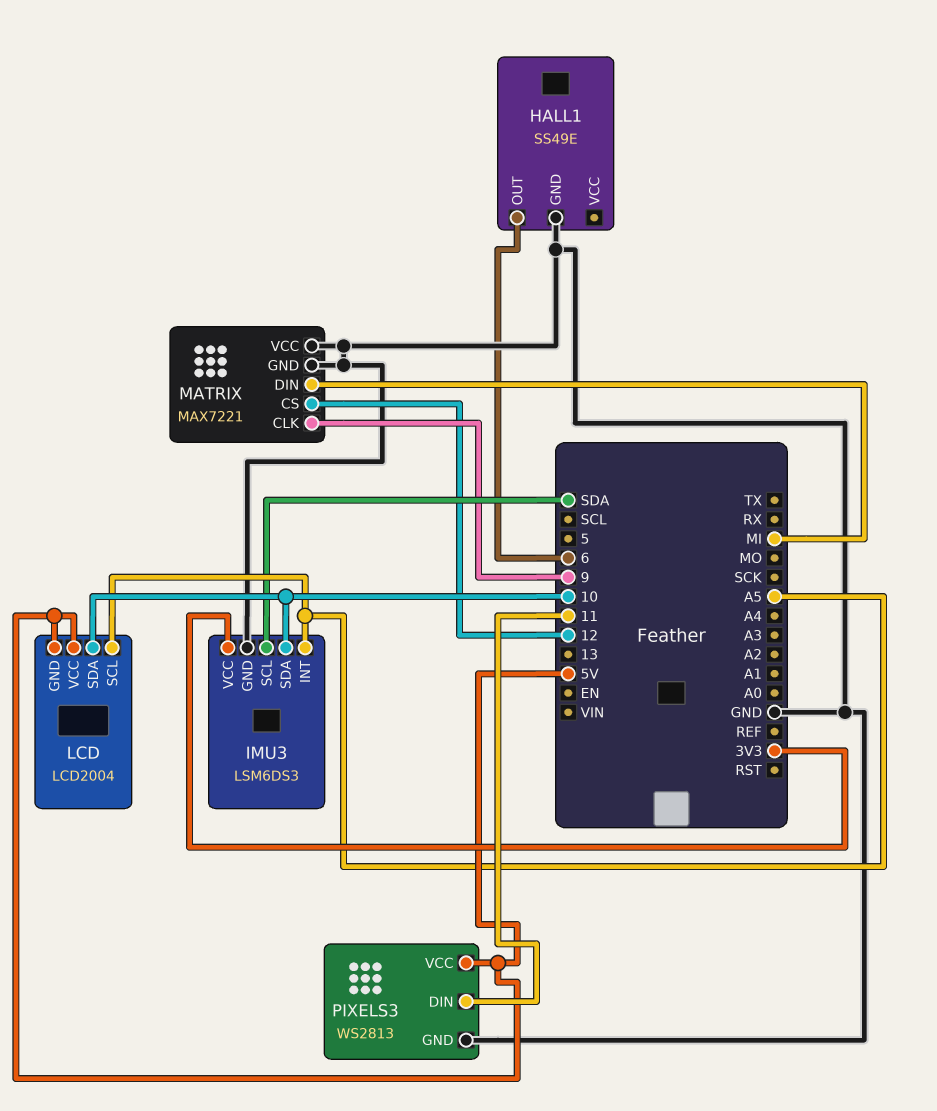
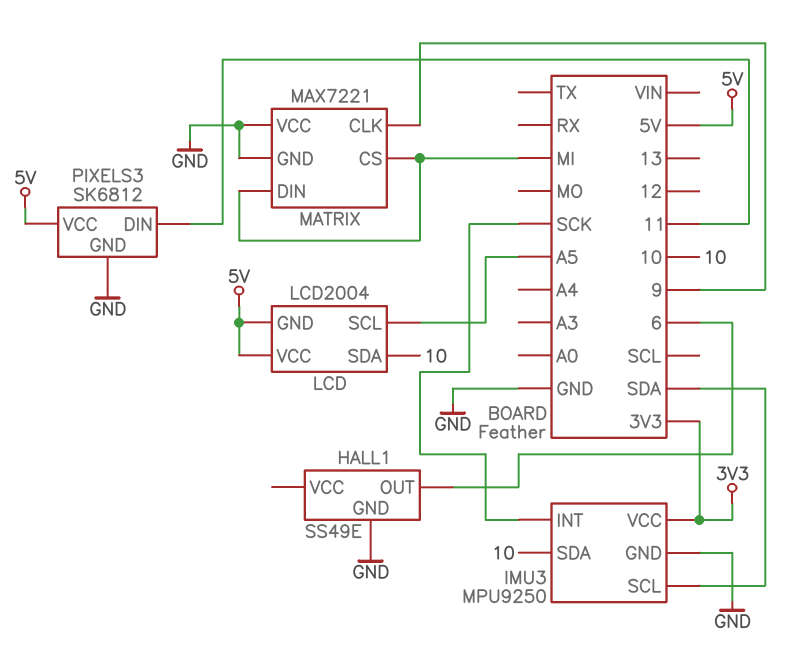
IMU3: LSM6DS3 -> MPU9250
IMU3 pin INT: A5 -> SCK
MATRIX pin CS: 12 -> MI
PIXELS3: WS2813 -> SK6812

